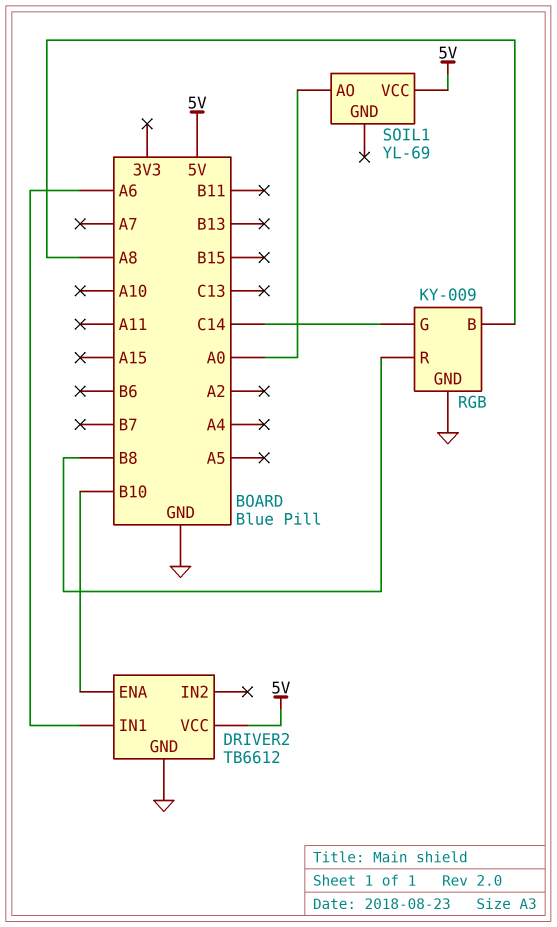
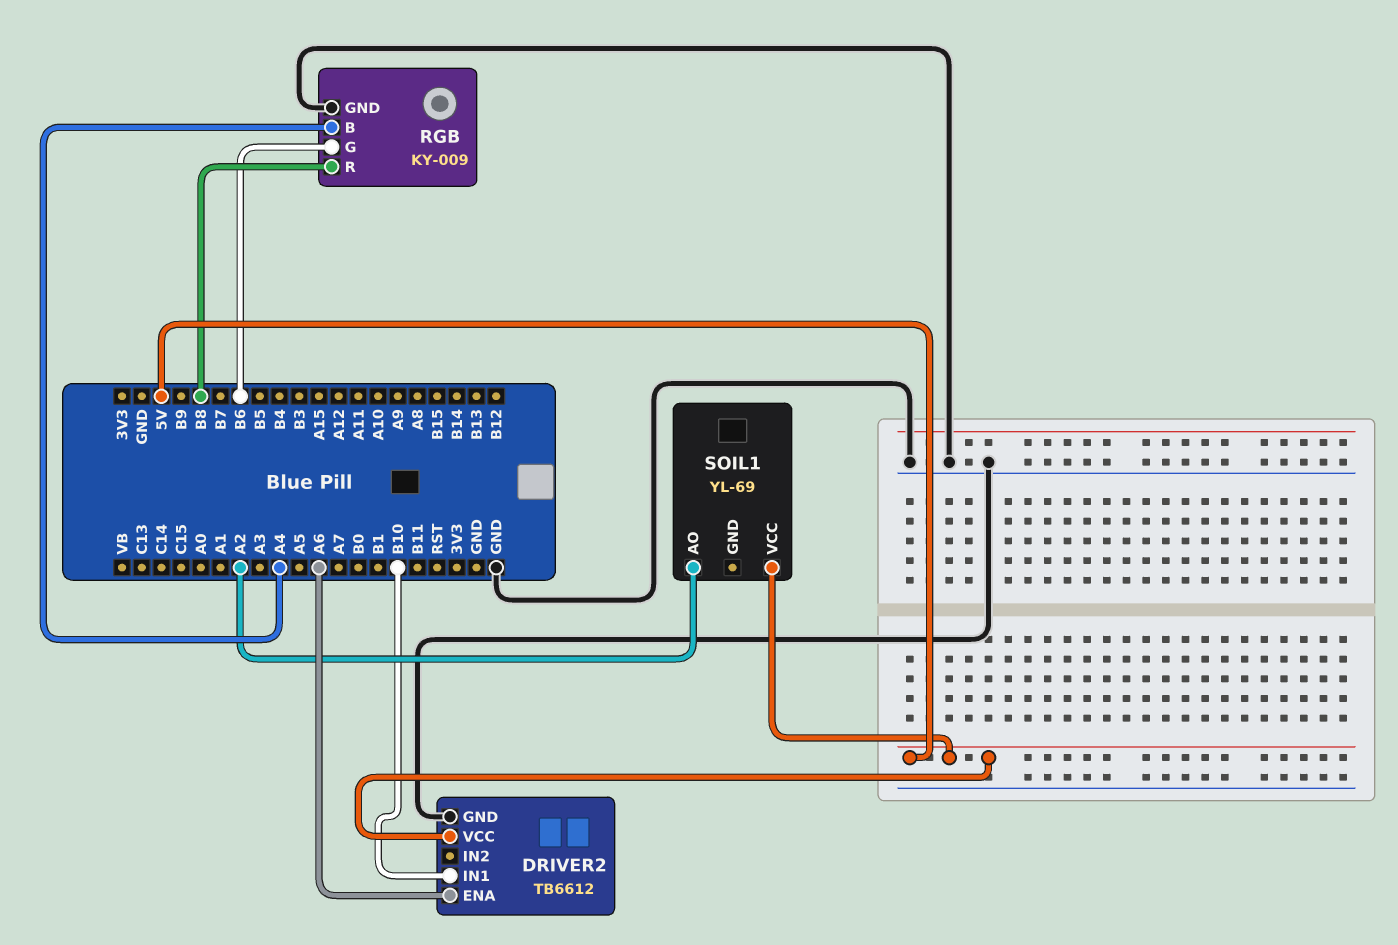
DRIVER2 pin ENA: B10 -> A6
DRIVER2 pin IN1: A6 -> B10
RGB pin B: A8 -> A4
RGB pin G: C14 -> B6
SOIL1 pin AO: A0 -> A2

